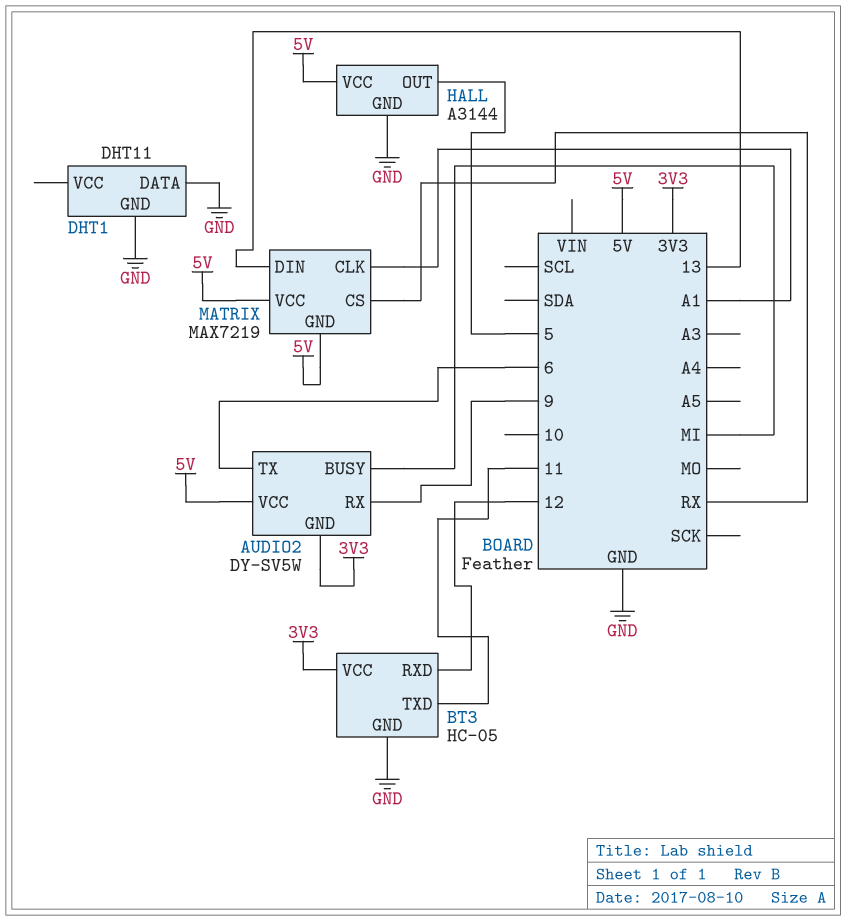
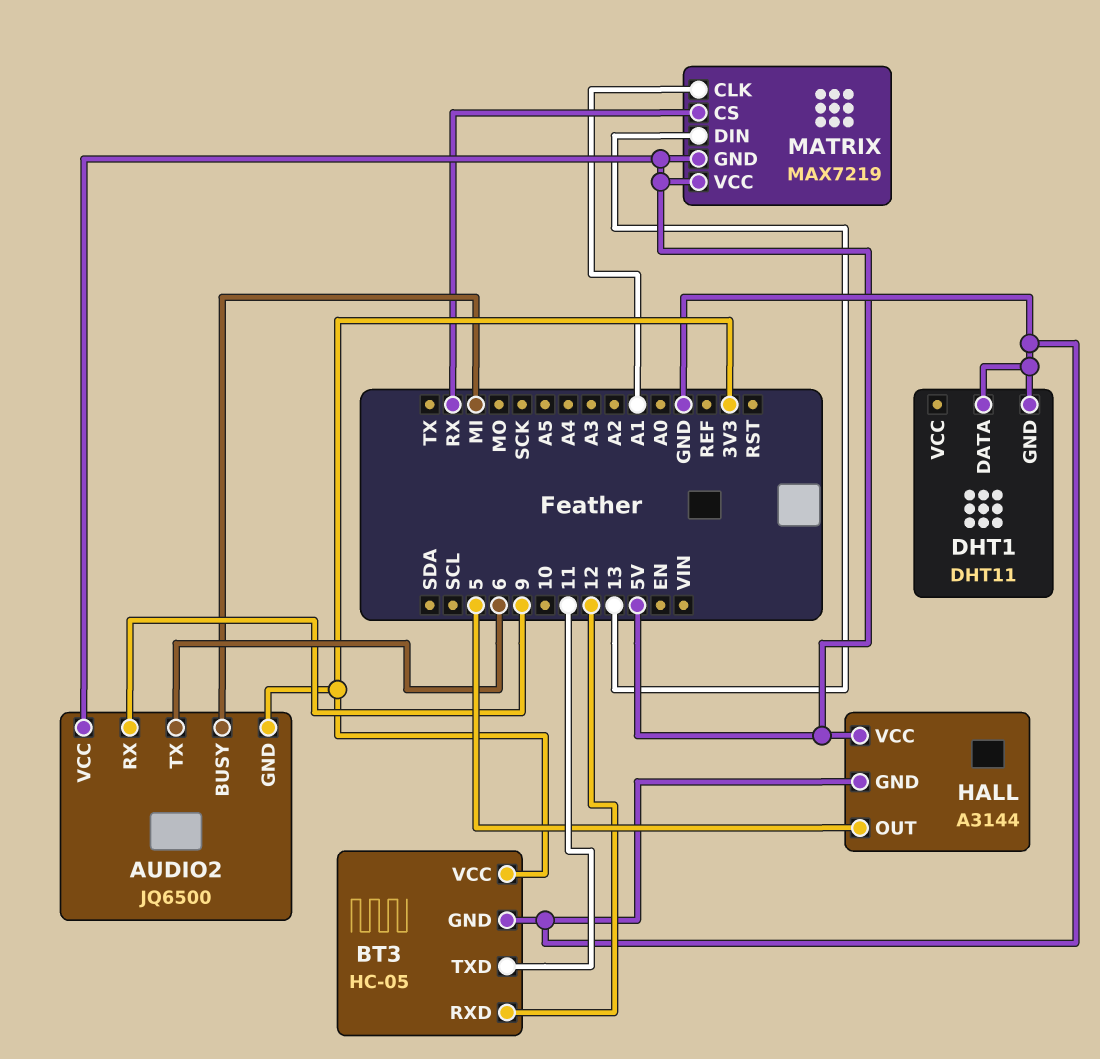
AUDIO2: DY-SV5W -> JQ6500

